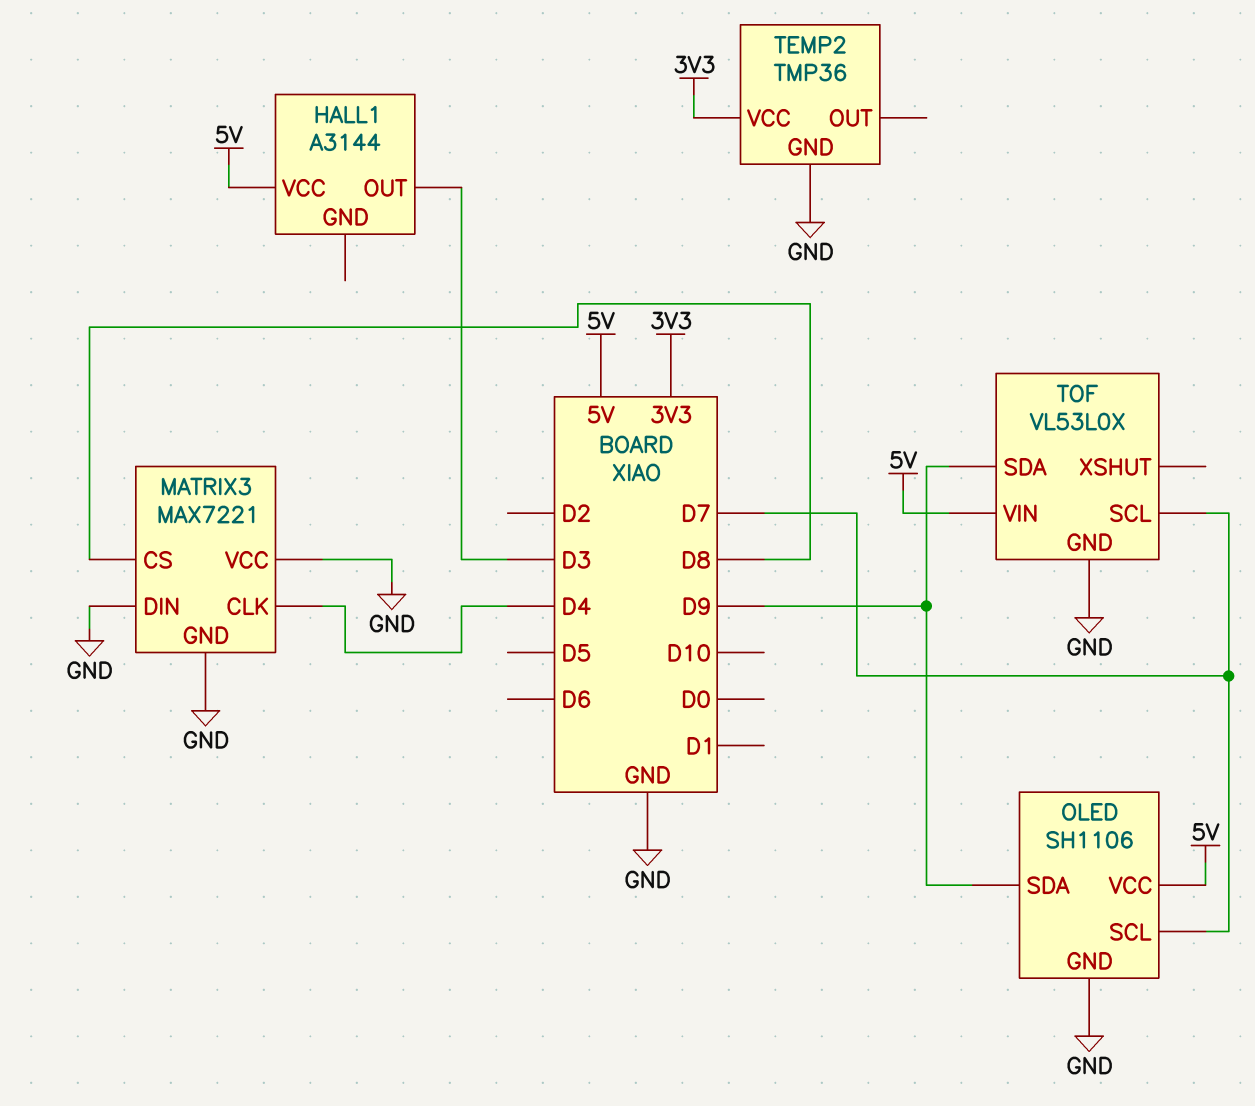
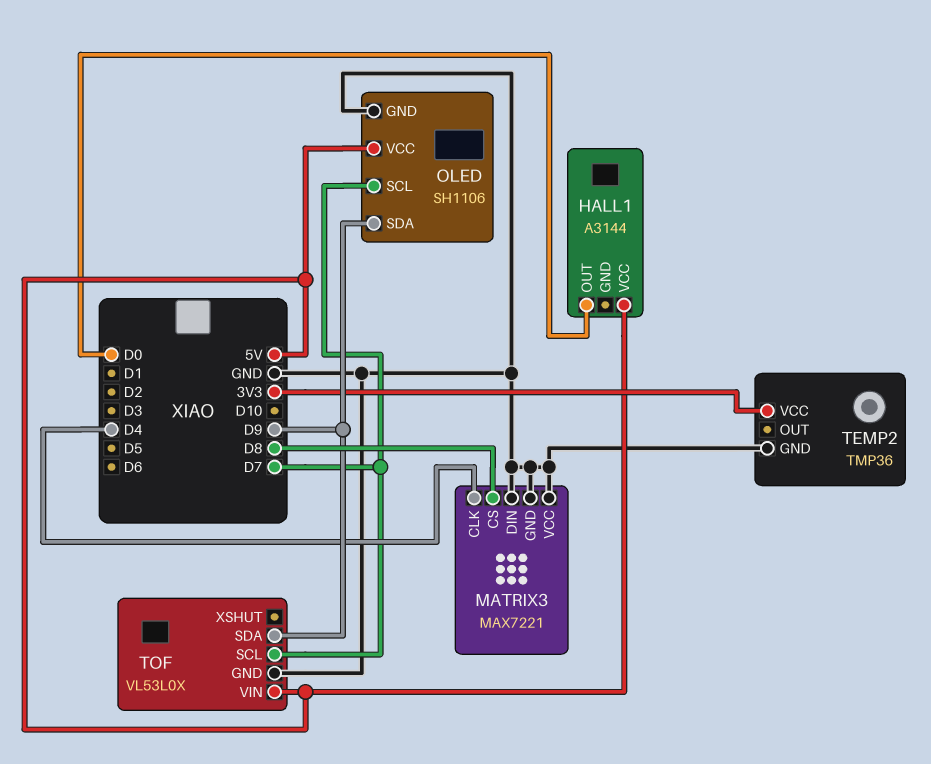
HALL1 pin OUT: D3 -> D0

